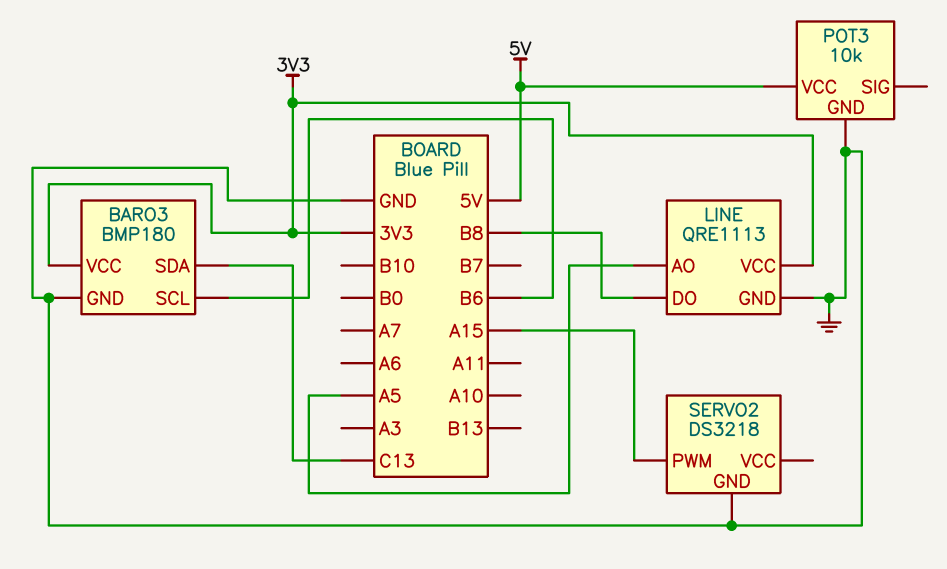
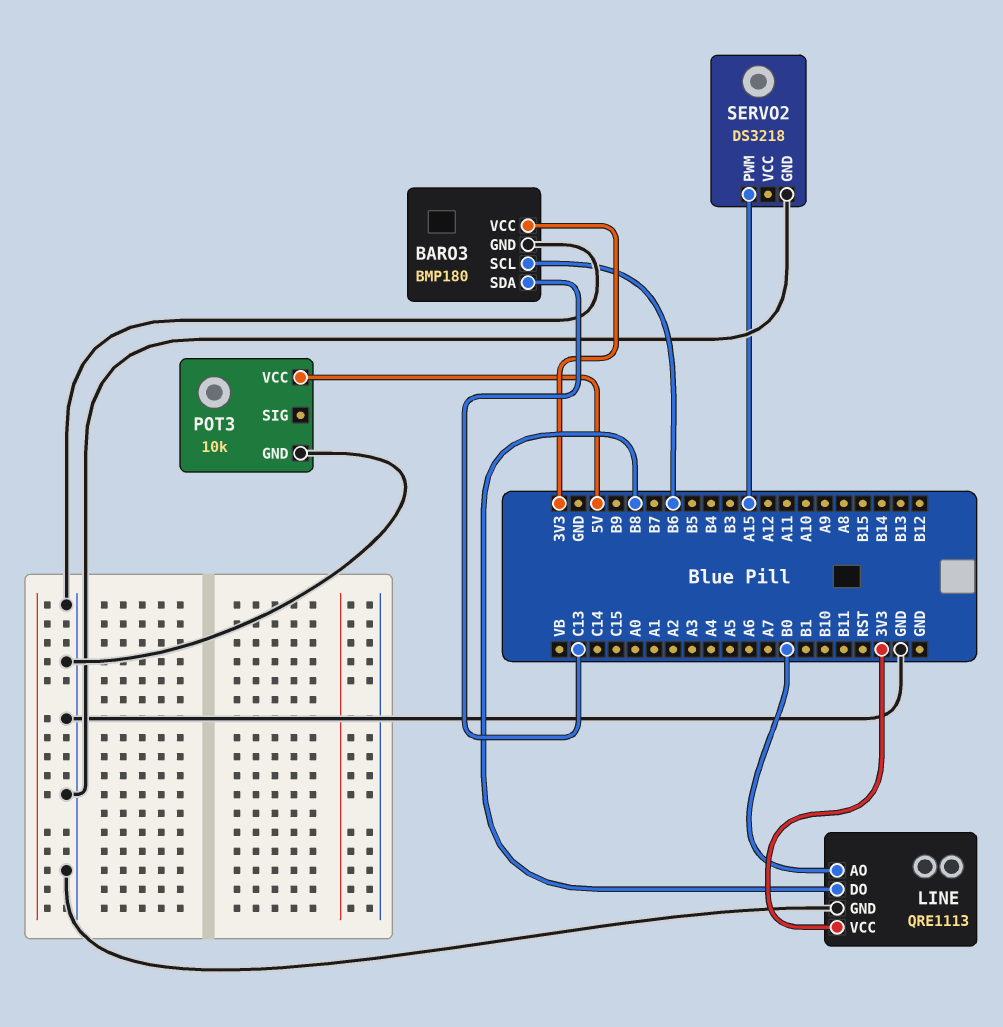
LINE pin AO: A5 -> B0

